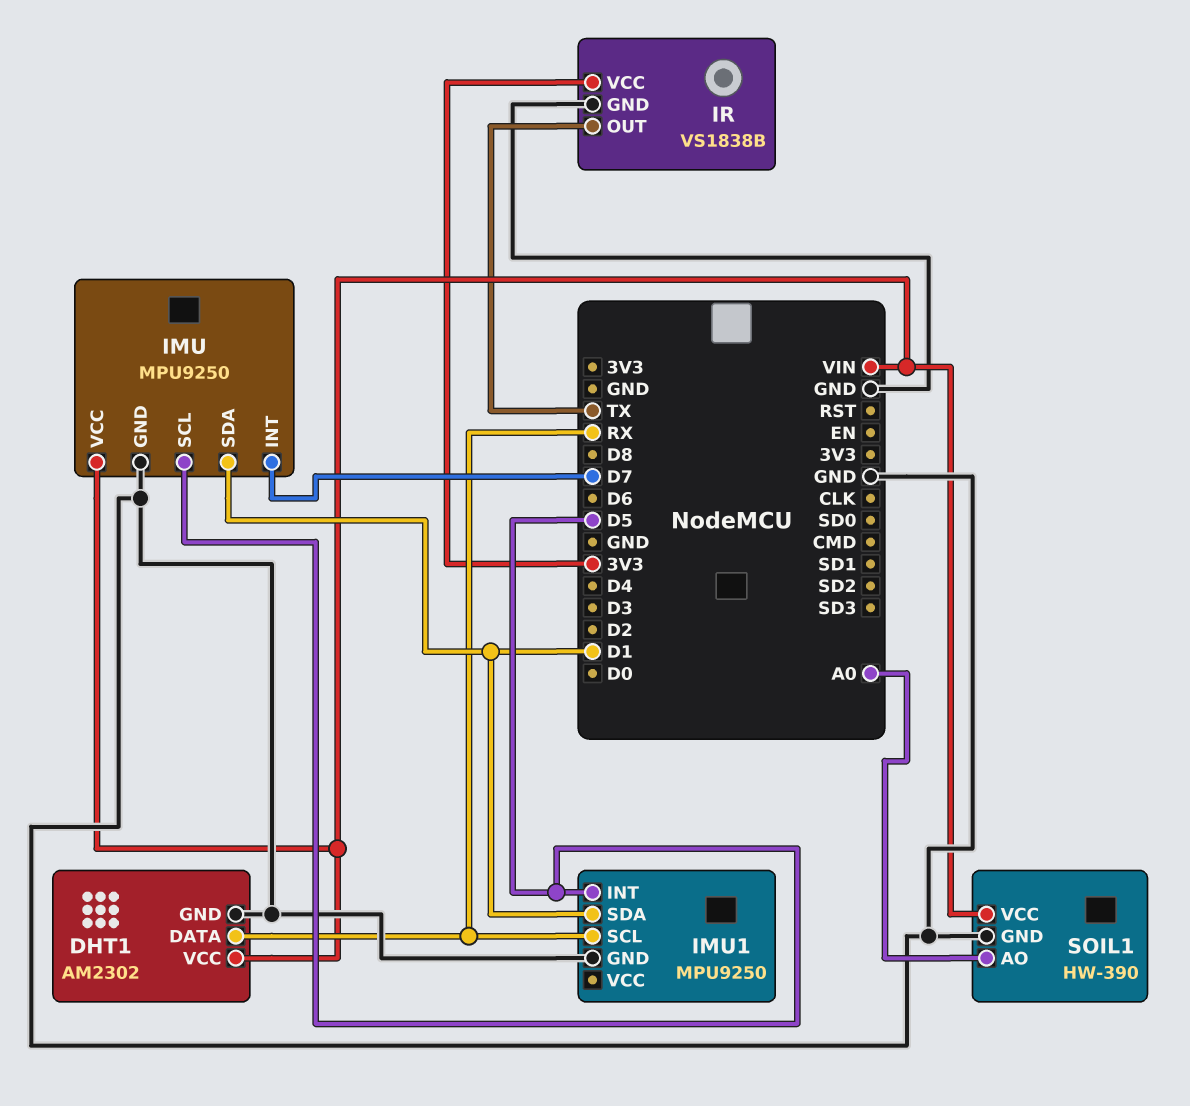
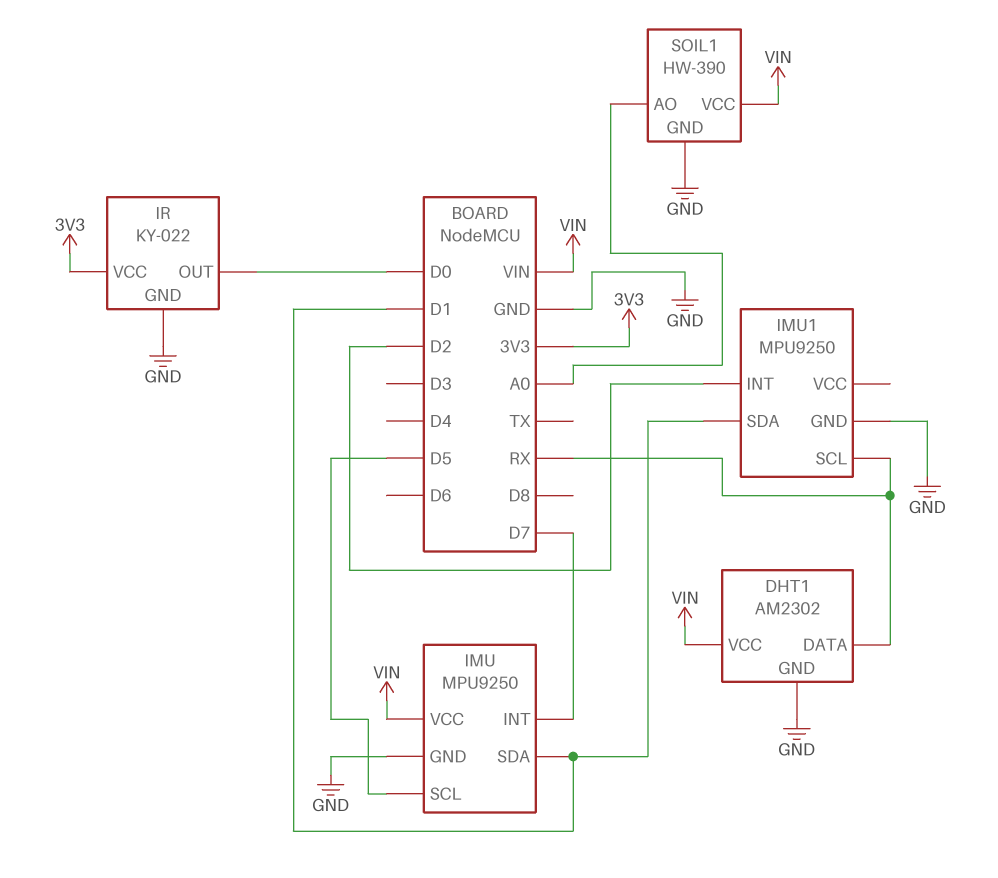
IMU1 pin INT: D5 -> D2
IR: VS1838B -> KY-022
IR pin OUT: TX -> D0

